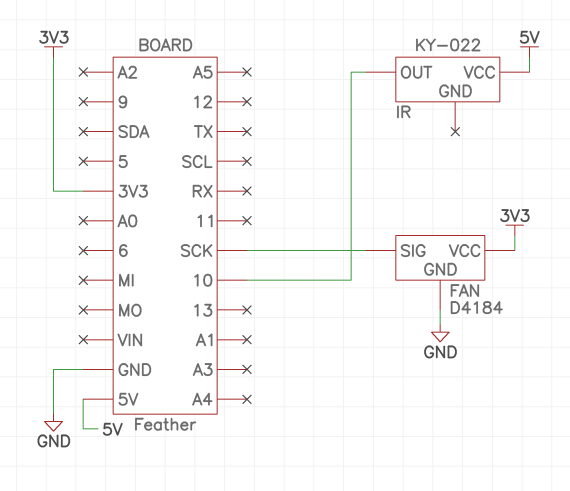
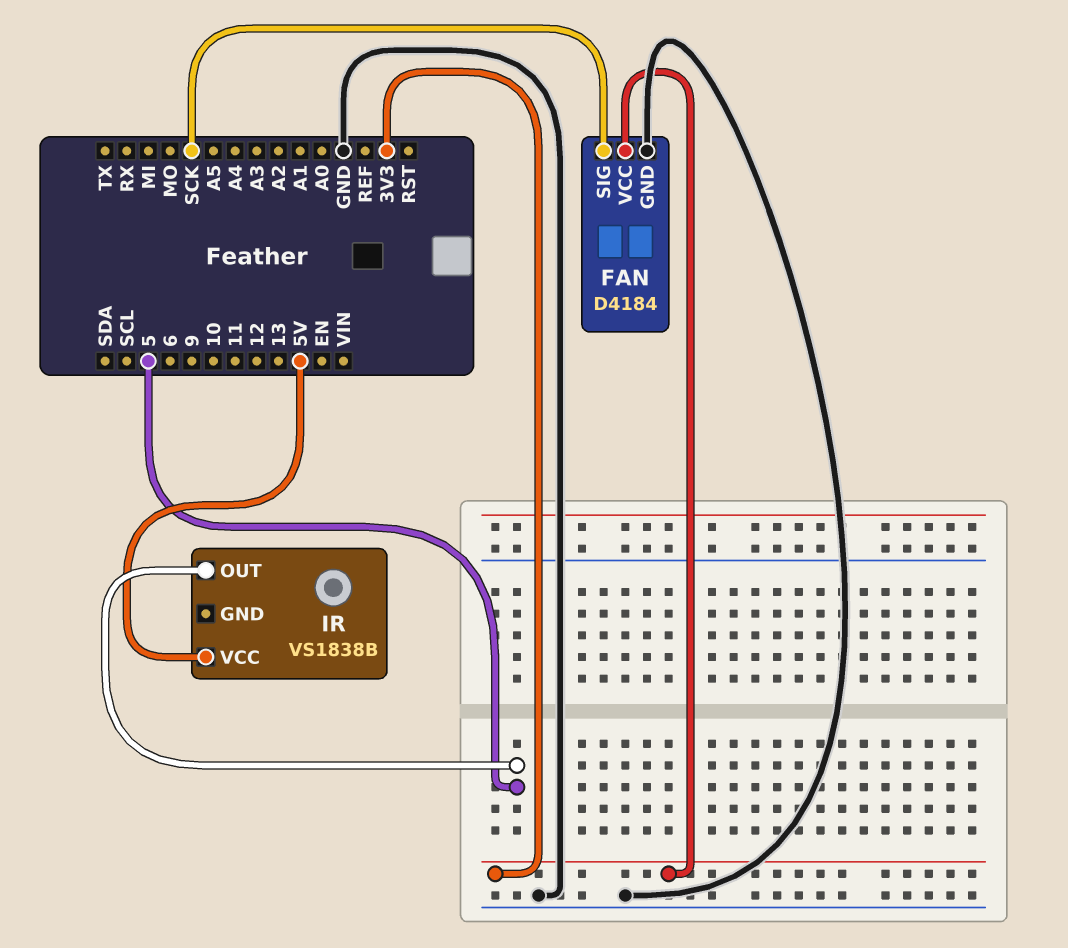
IR: KY-022 -> VS1838B
IR pin OUT: 10 -> 5

